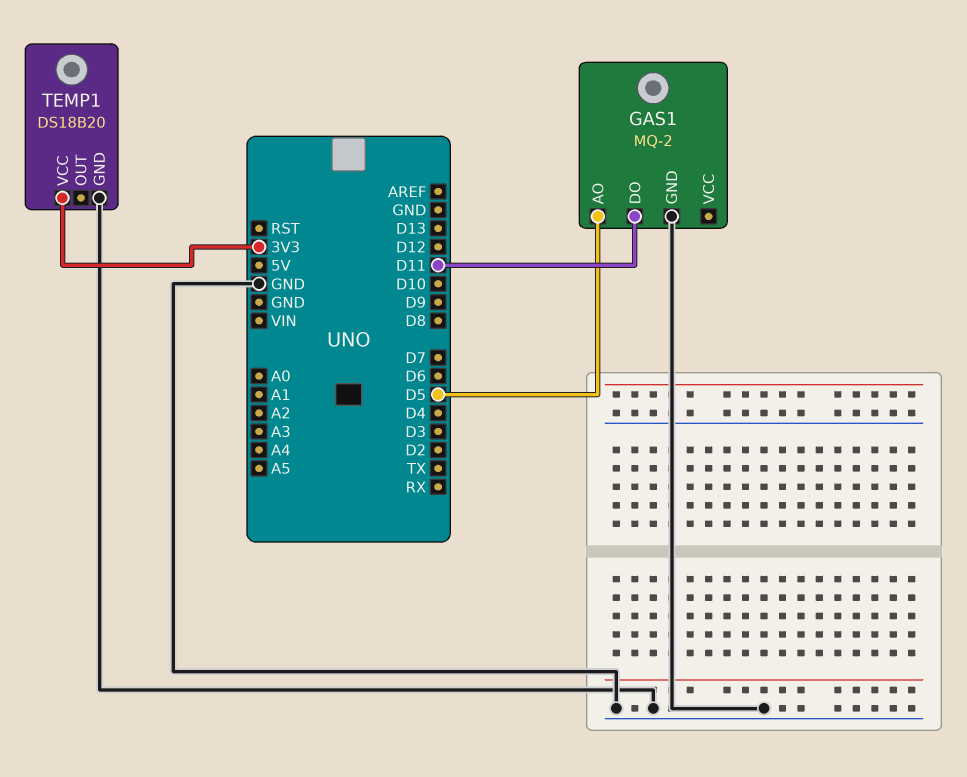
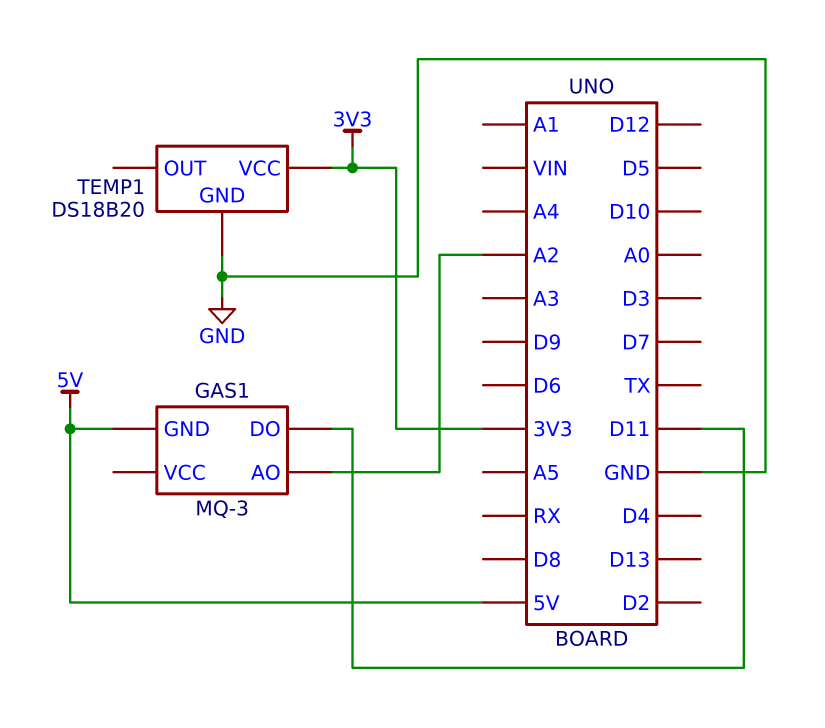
GAS1: MQ-2 -> MQ-3
GAS1 pin AO: D5 -> A2
GAS1 pin GND: GND -> 5V

